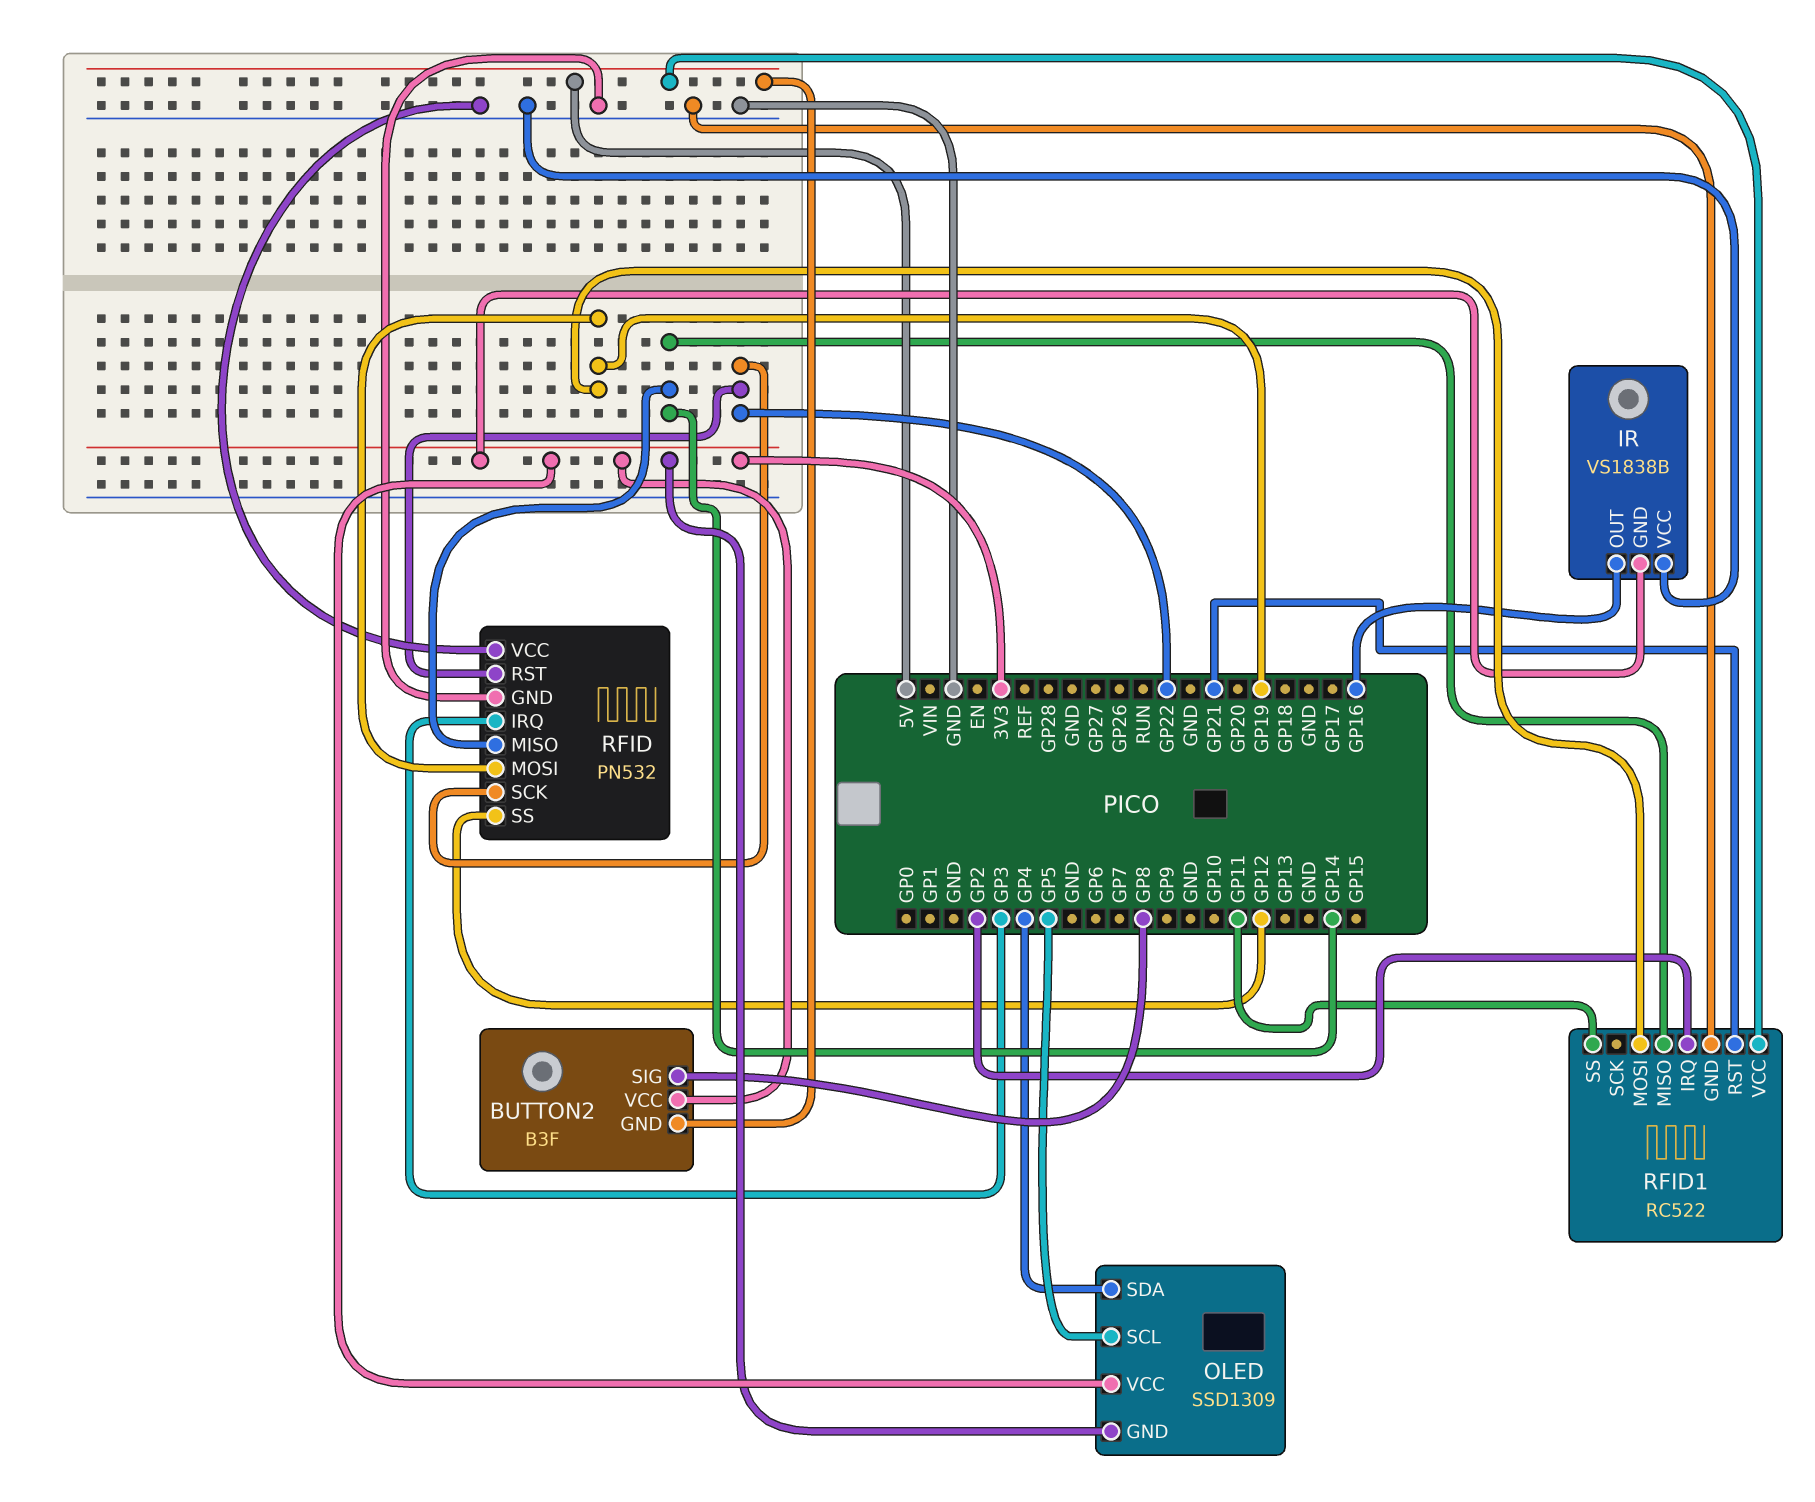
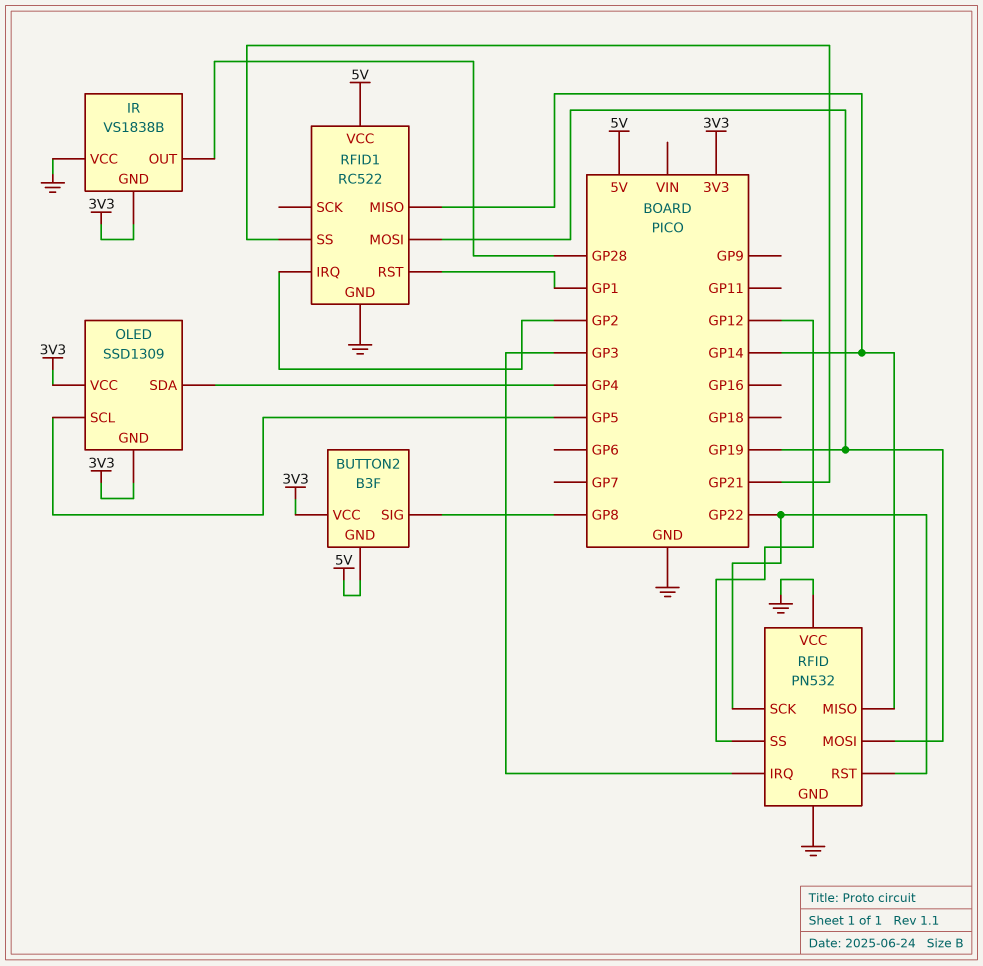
IR pin OUT: GP16 -> GP28
RFID1 pin RST: GP21 -> GP1
RFID1 pin SS: GP11 -> GP21

